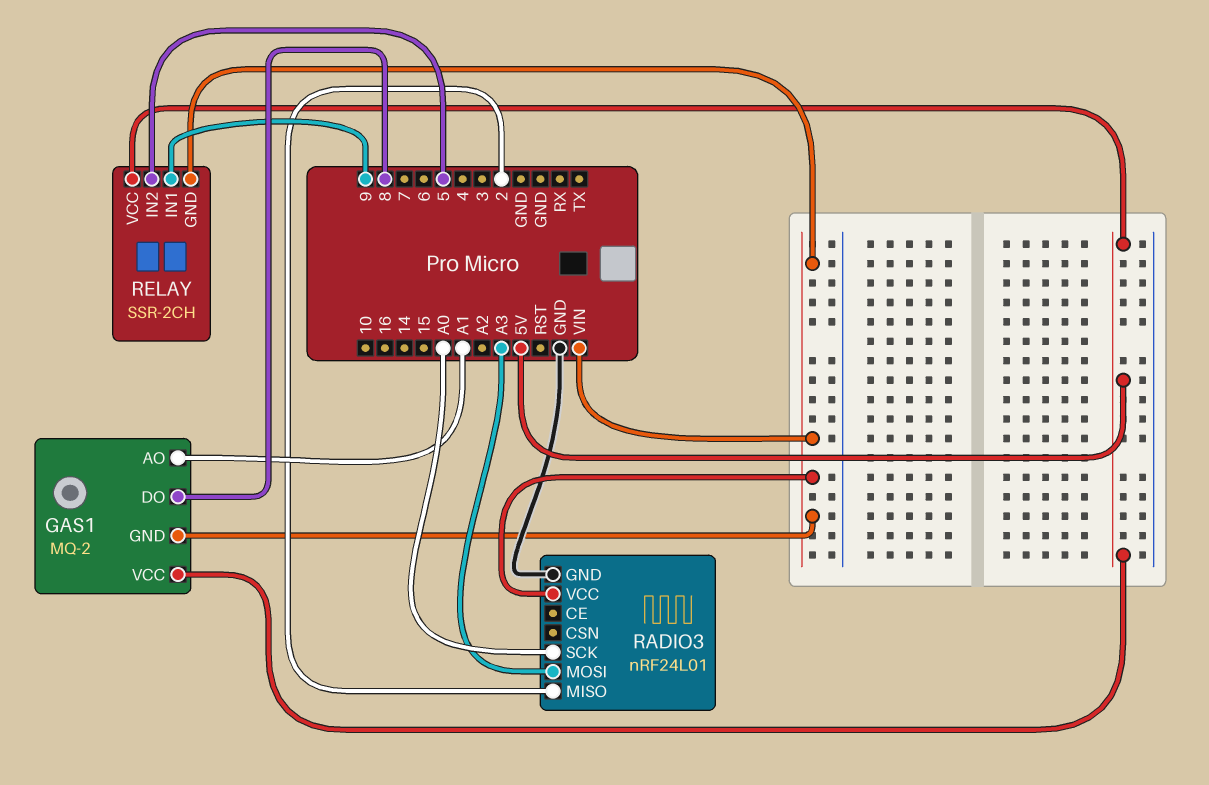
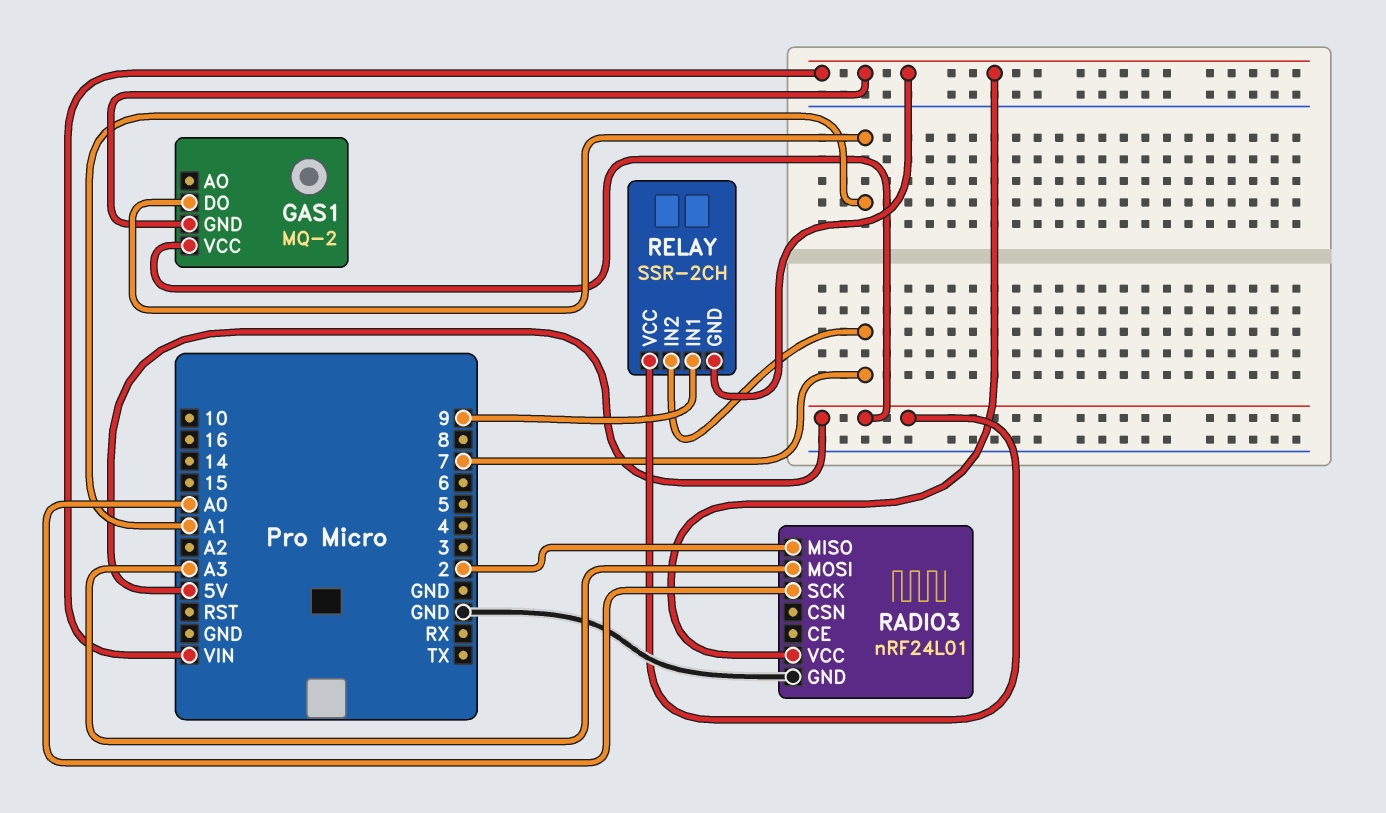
GAS1 pin AO: A1 -> none
GAS1 pin DO: 8 -> A1
RELAY pin IN2: 5 -> 7

